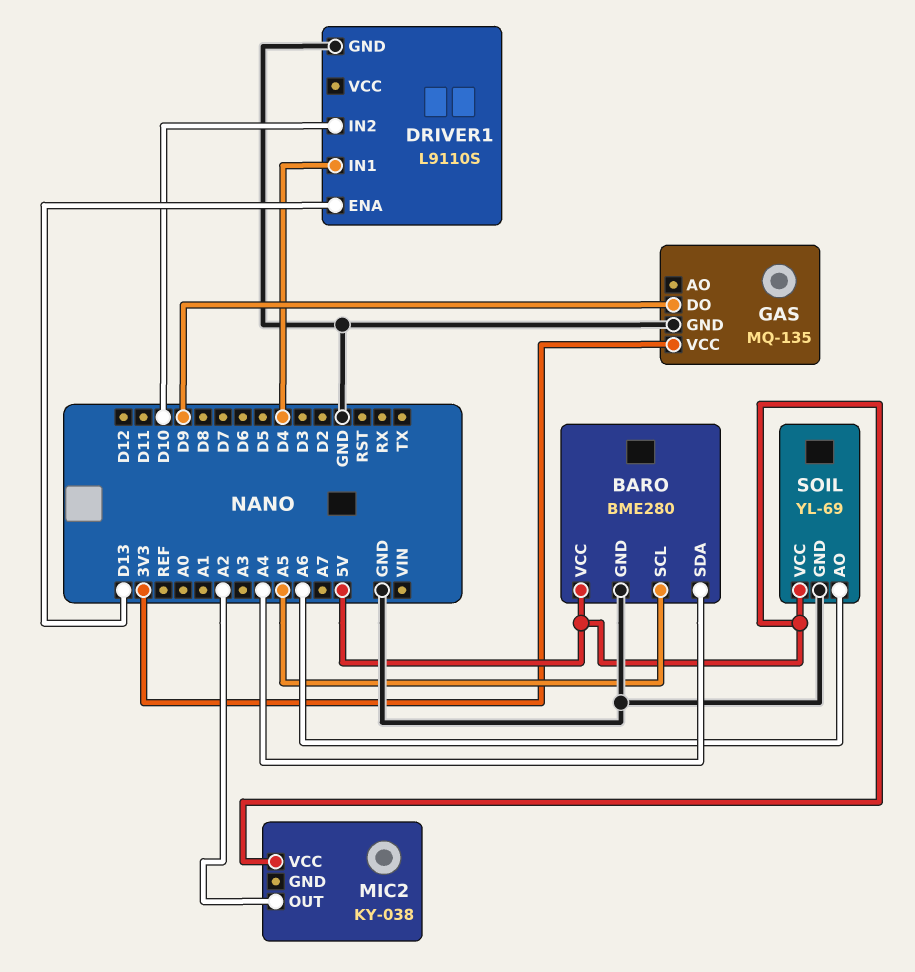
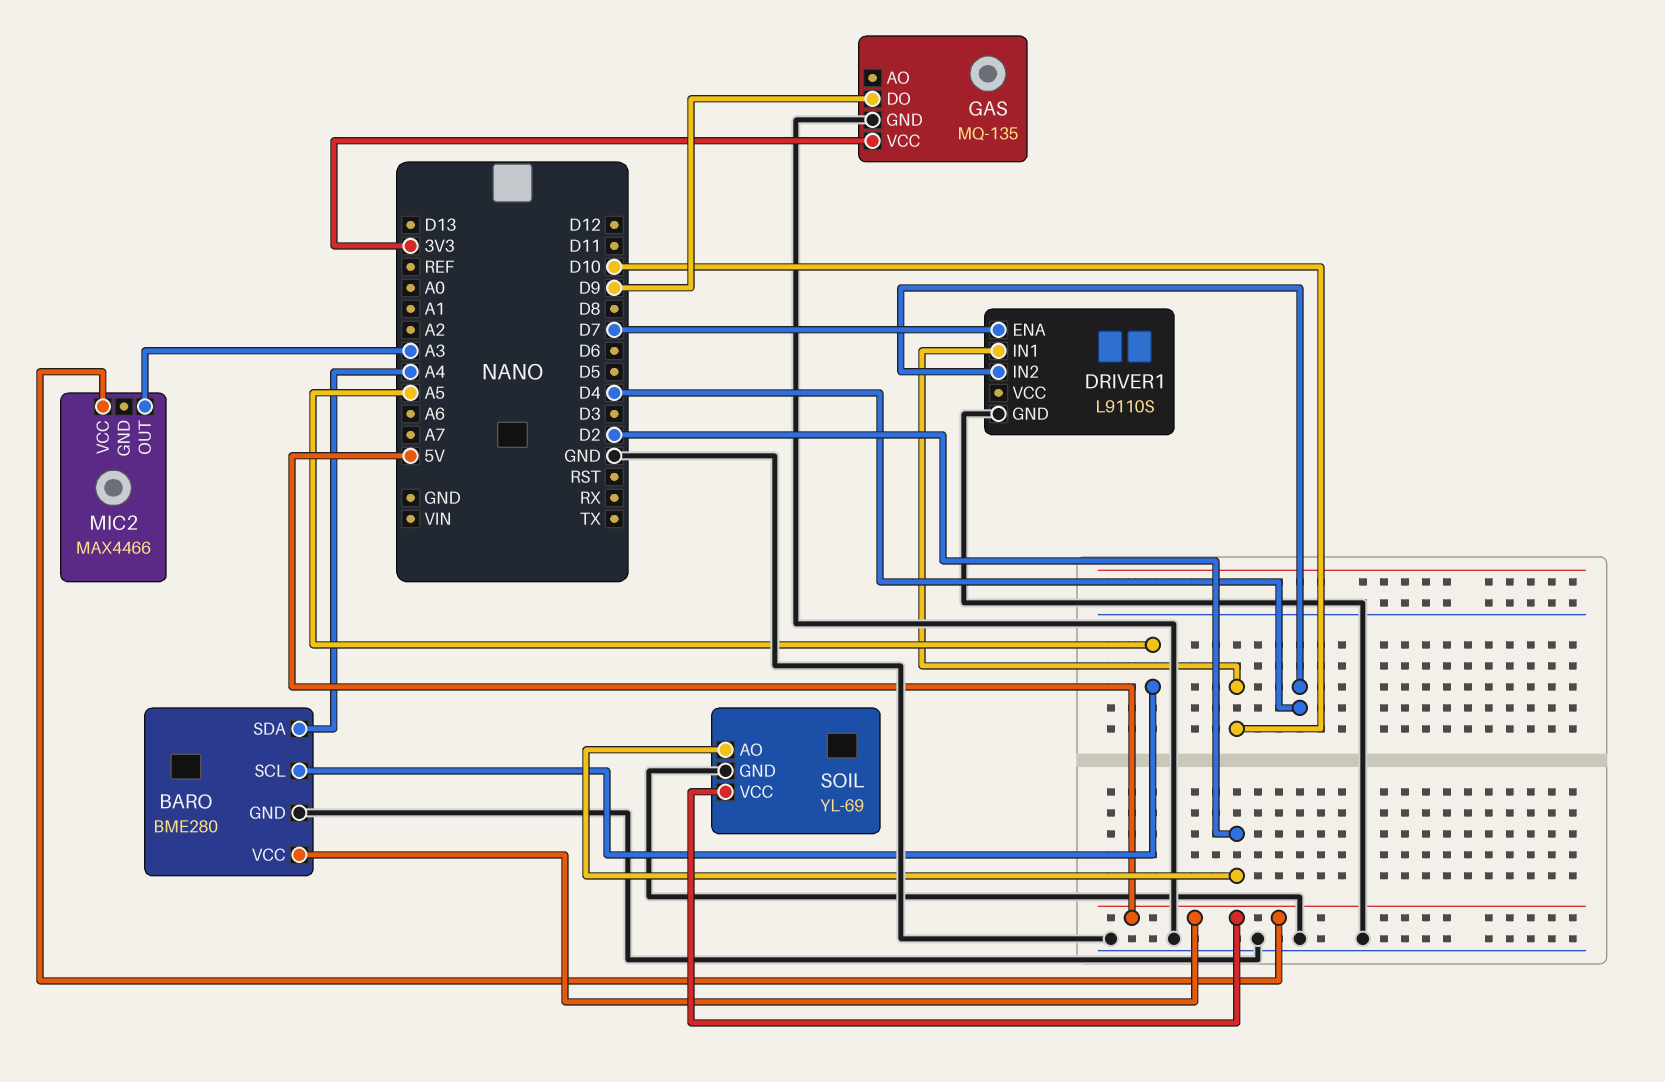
DRIVER1 pin ENA: D13 -> D7
DRIVER1 pin IN1: D4 -> D10
DRIVER1 pin IN2: D10 -> D4
MIC2: KY-038 -> MAX4466
MIC2 pin OUT: A2 -> A3
SOIL pin AO: A6 -> D2

